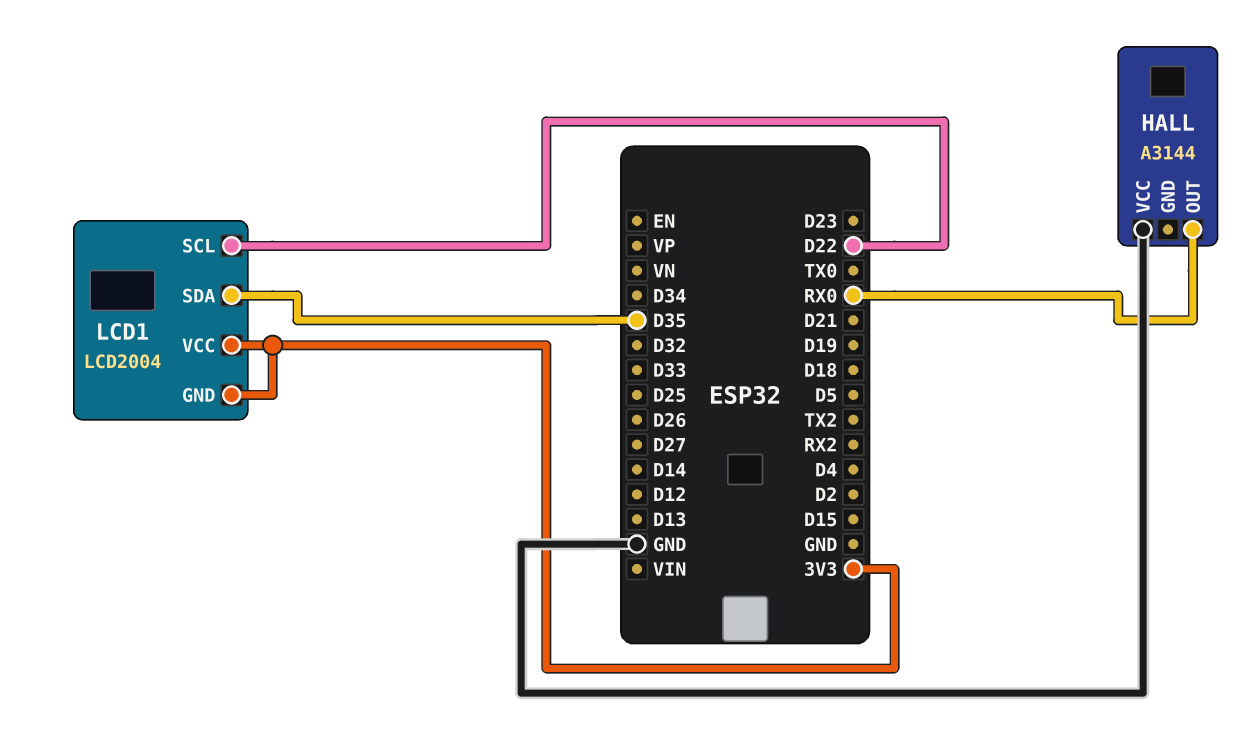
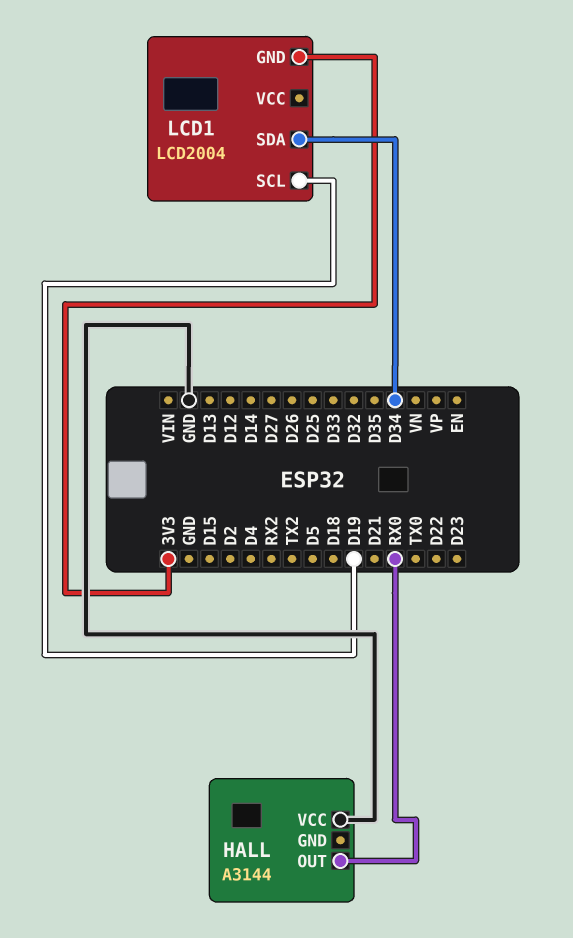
LCD1 pin SCL: D22 -> D19
LCD1 pin SDA: D35 -> D34
LCD1 pin VCC: 3V3 -> none

